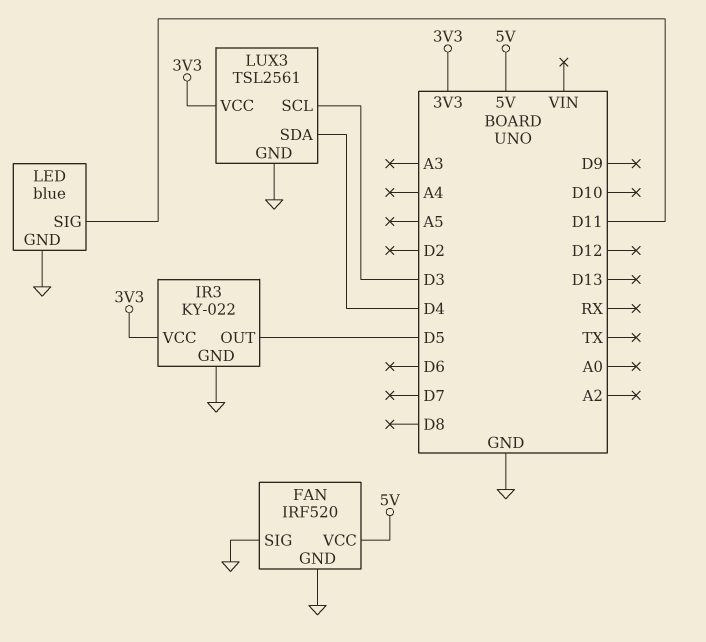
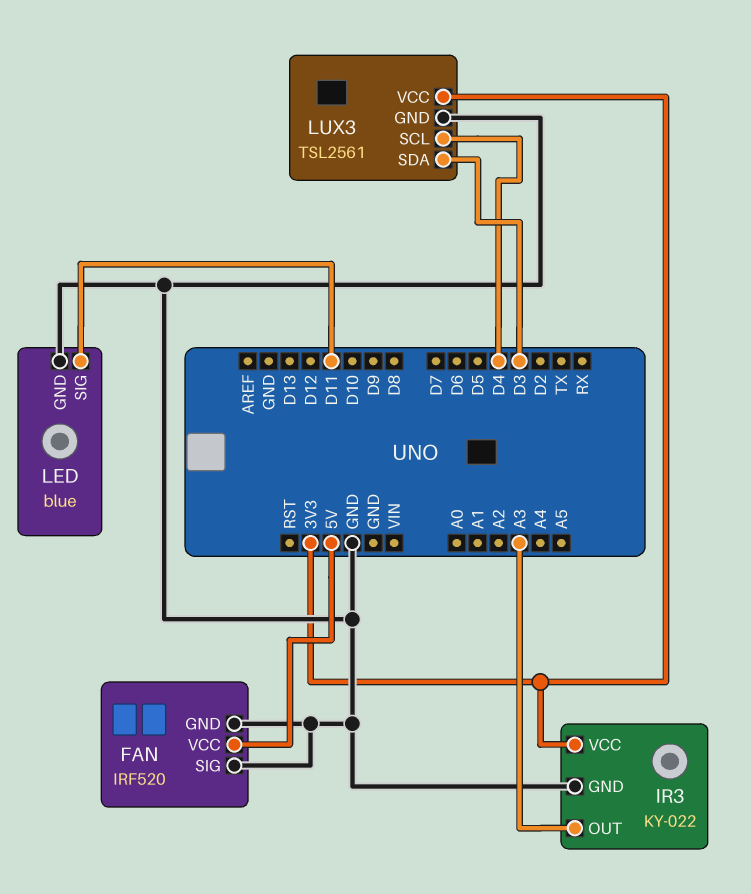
IR3 pin OUT: D5 -> A3
LUX3 pin SCL: D3 -> D4
LUX3 pin SDA: D4 -> D3

